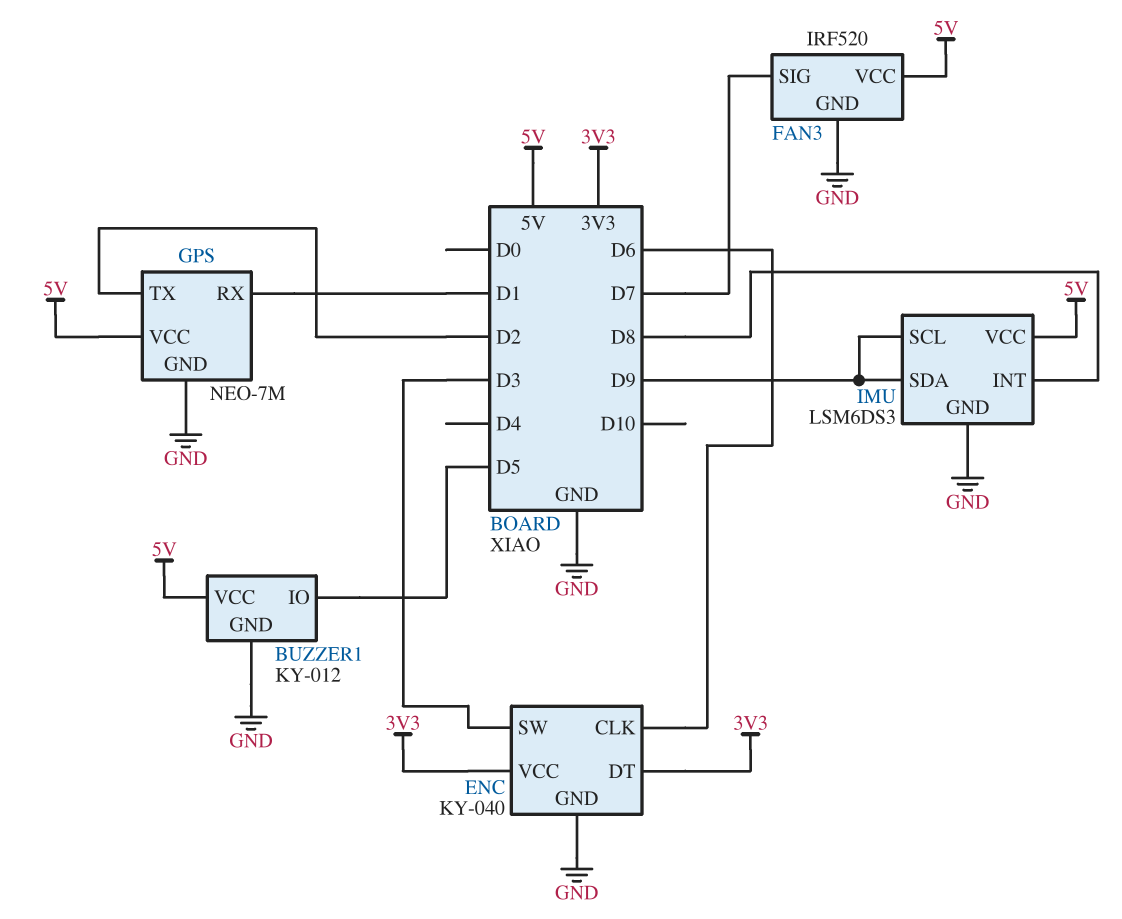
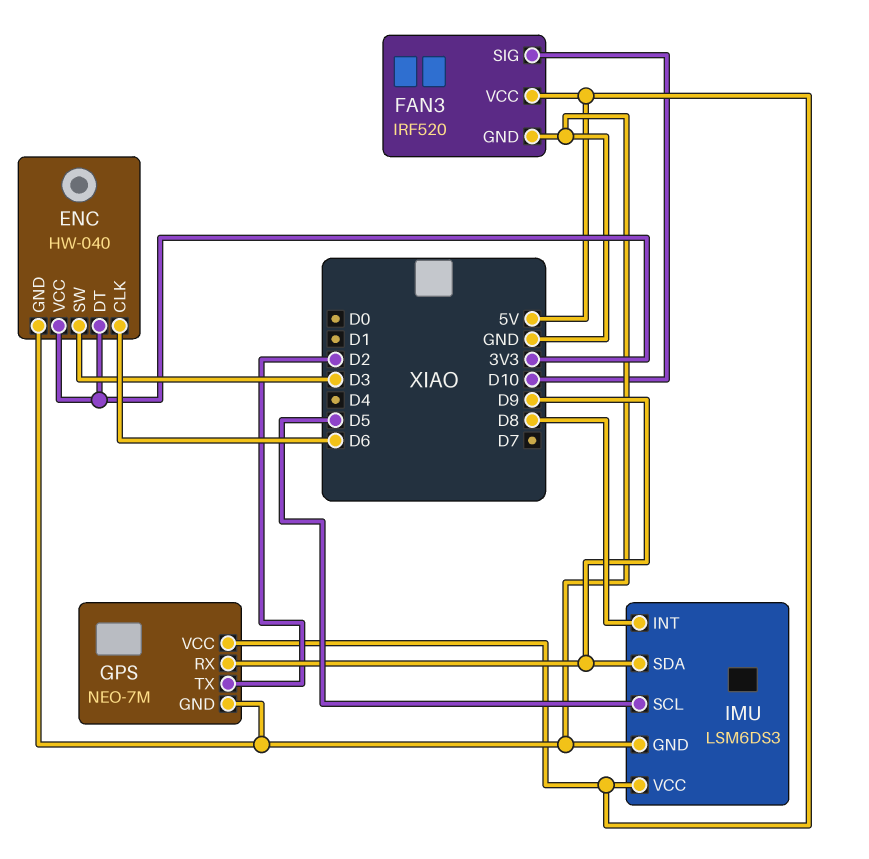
BUZZER1: KY-012 -> none
BUZZER1 pin GND: GND -> none
BUZZER1 pin IO: D5 -> none
BUZZER1 pin VCC: 5V -> none
ENC: KY-040 -> HW-040
FAN3 pin SIG: D7 -> D10
GPS pin RX: D1 -> D9
IMU pin SCL: D9 -> D5

